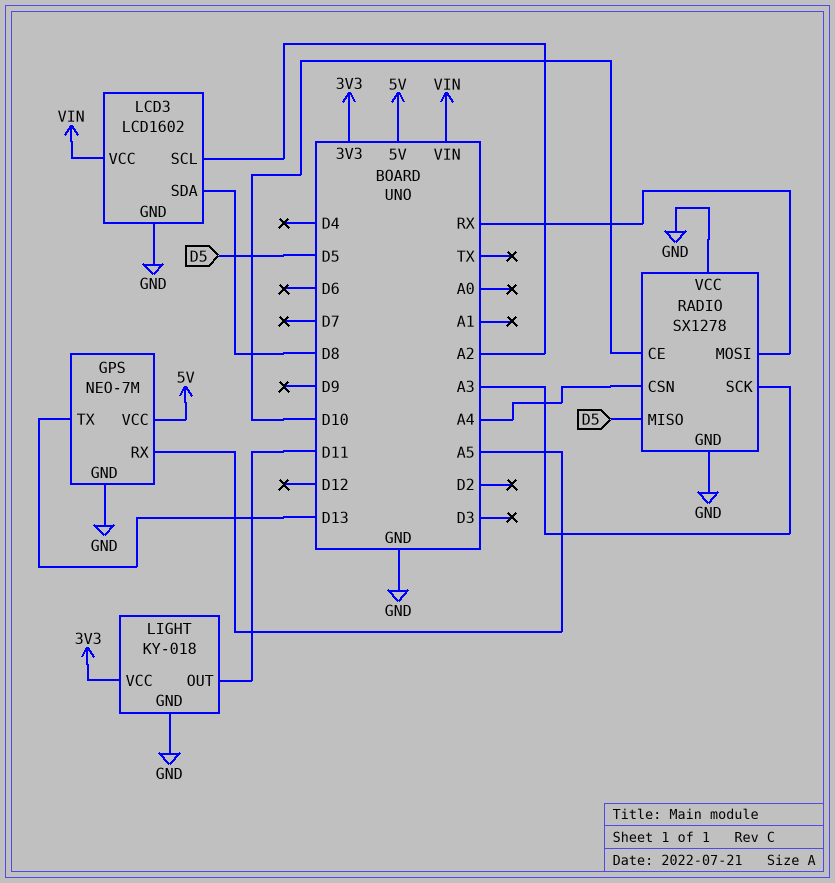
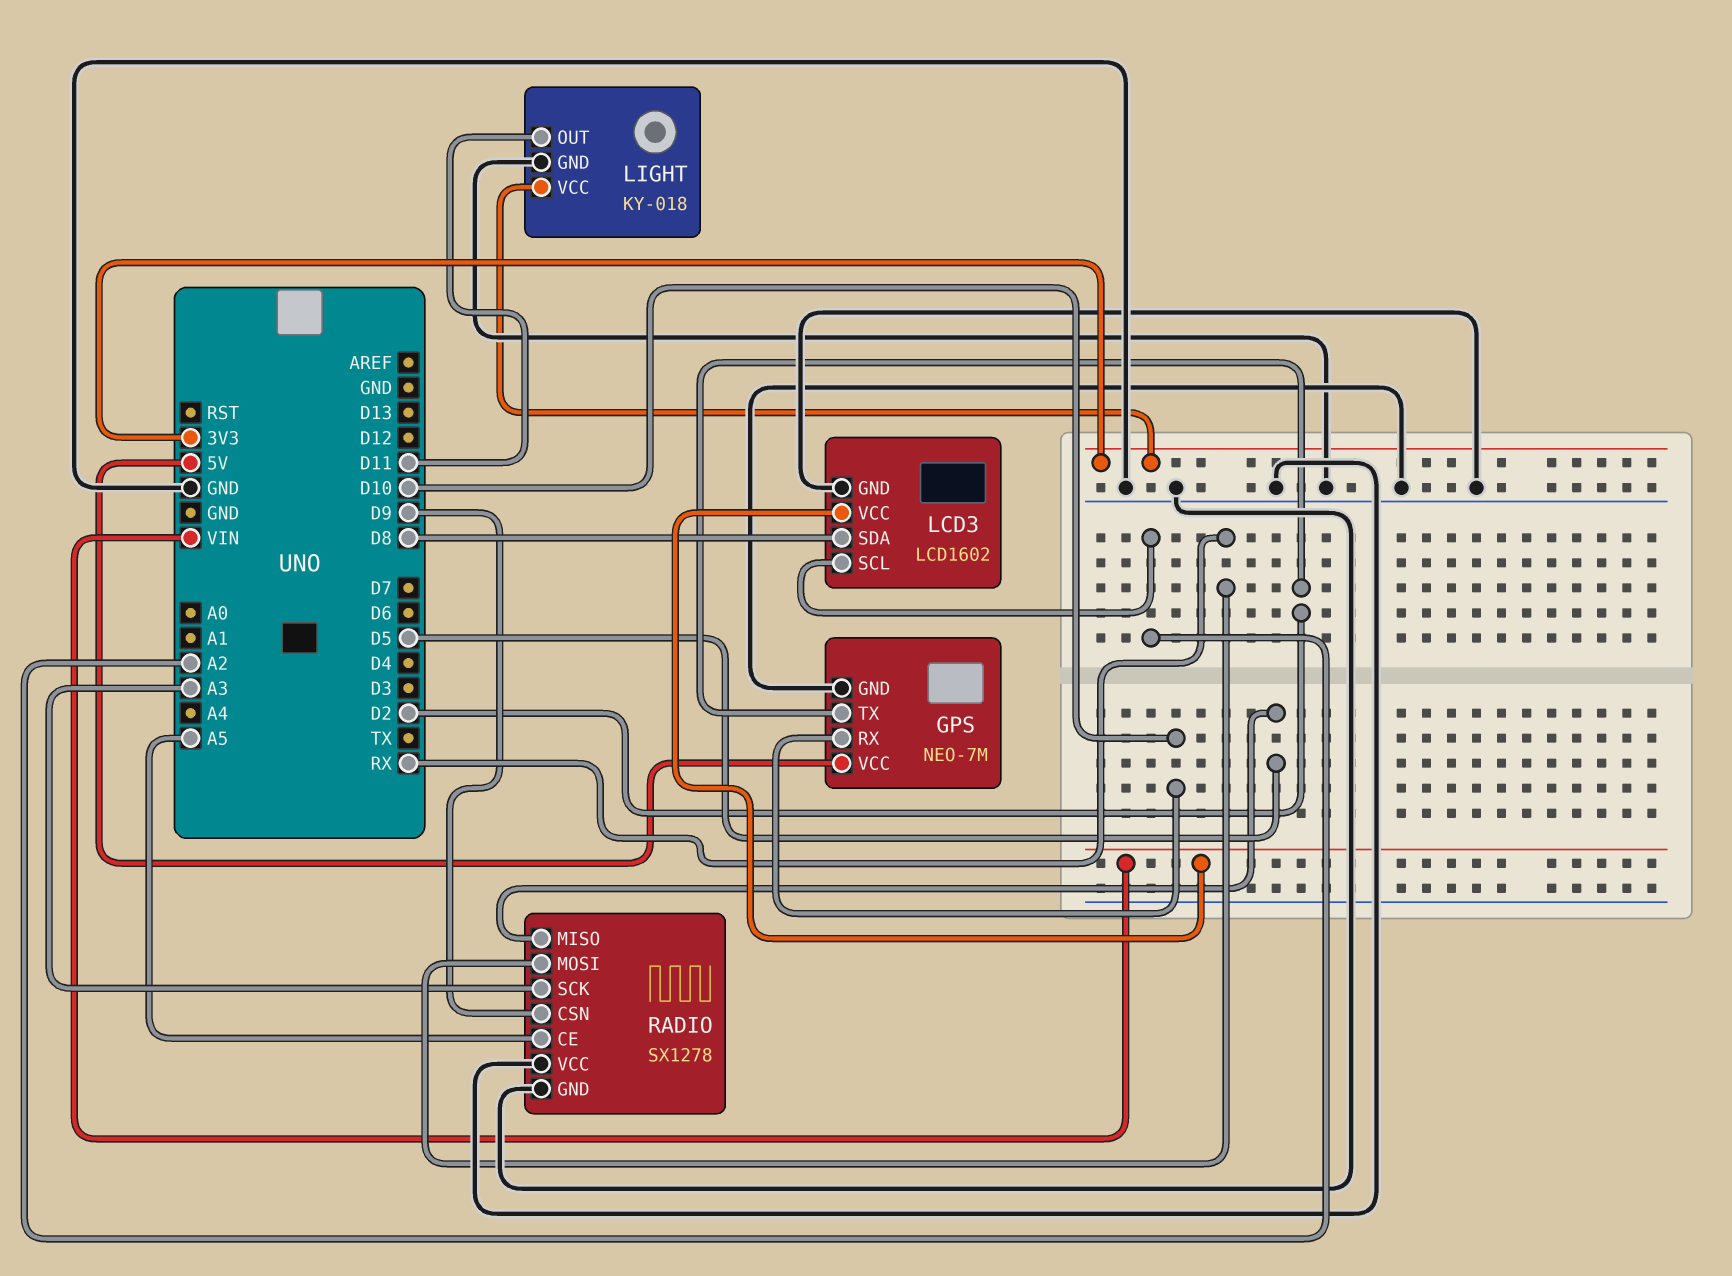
GPS pin RX: A5 -> D10
GPS pin TX: D13 -> D2
RADIO pin CE: D10 -> A5
RADIO pin CSN: A4 -> D9

